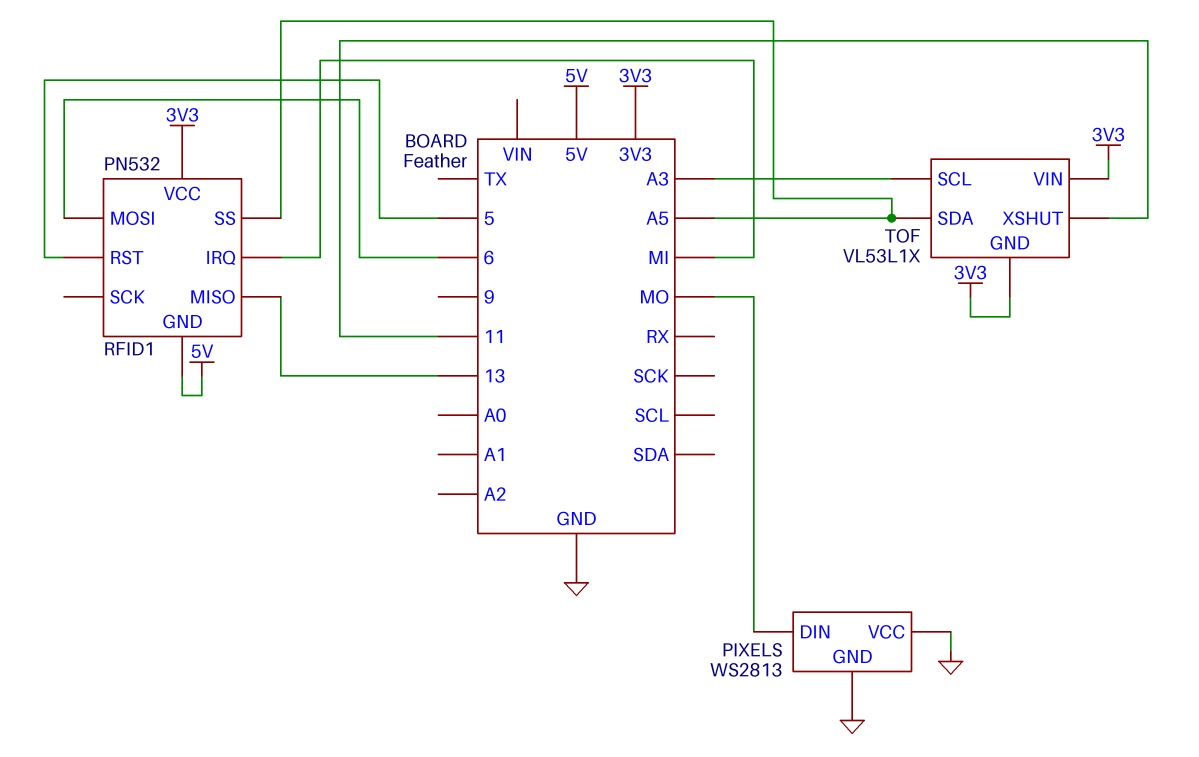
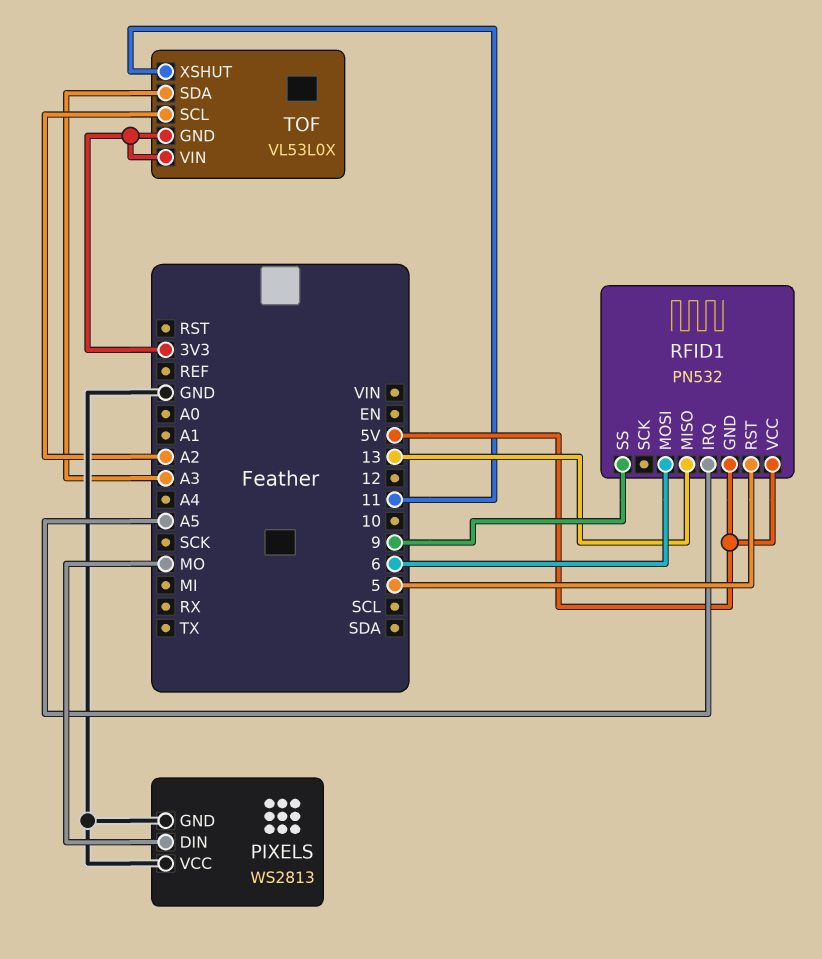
RFID1 pin IRQ: MI -> A5
RFID1 pin SS: A5 -> 9
RFID1 pin VCC: 3V3 -> 5V
TOF: VL53L1X -> VL53L0X
TOF pin SCL: A3 -> A2
TOF pin SDA: A5 -> A3

